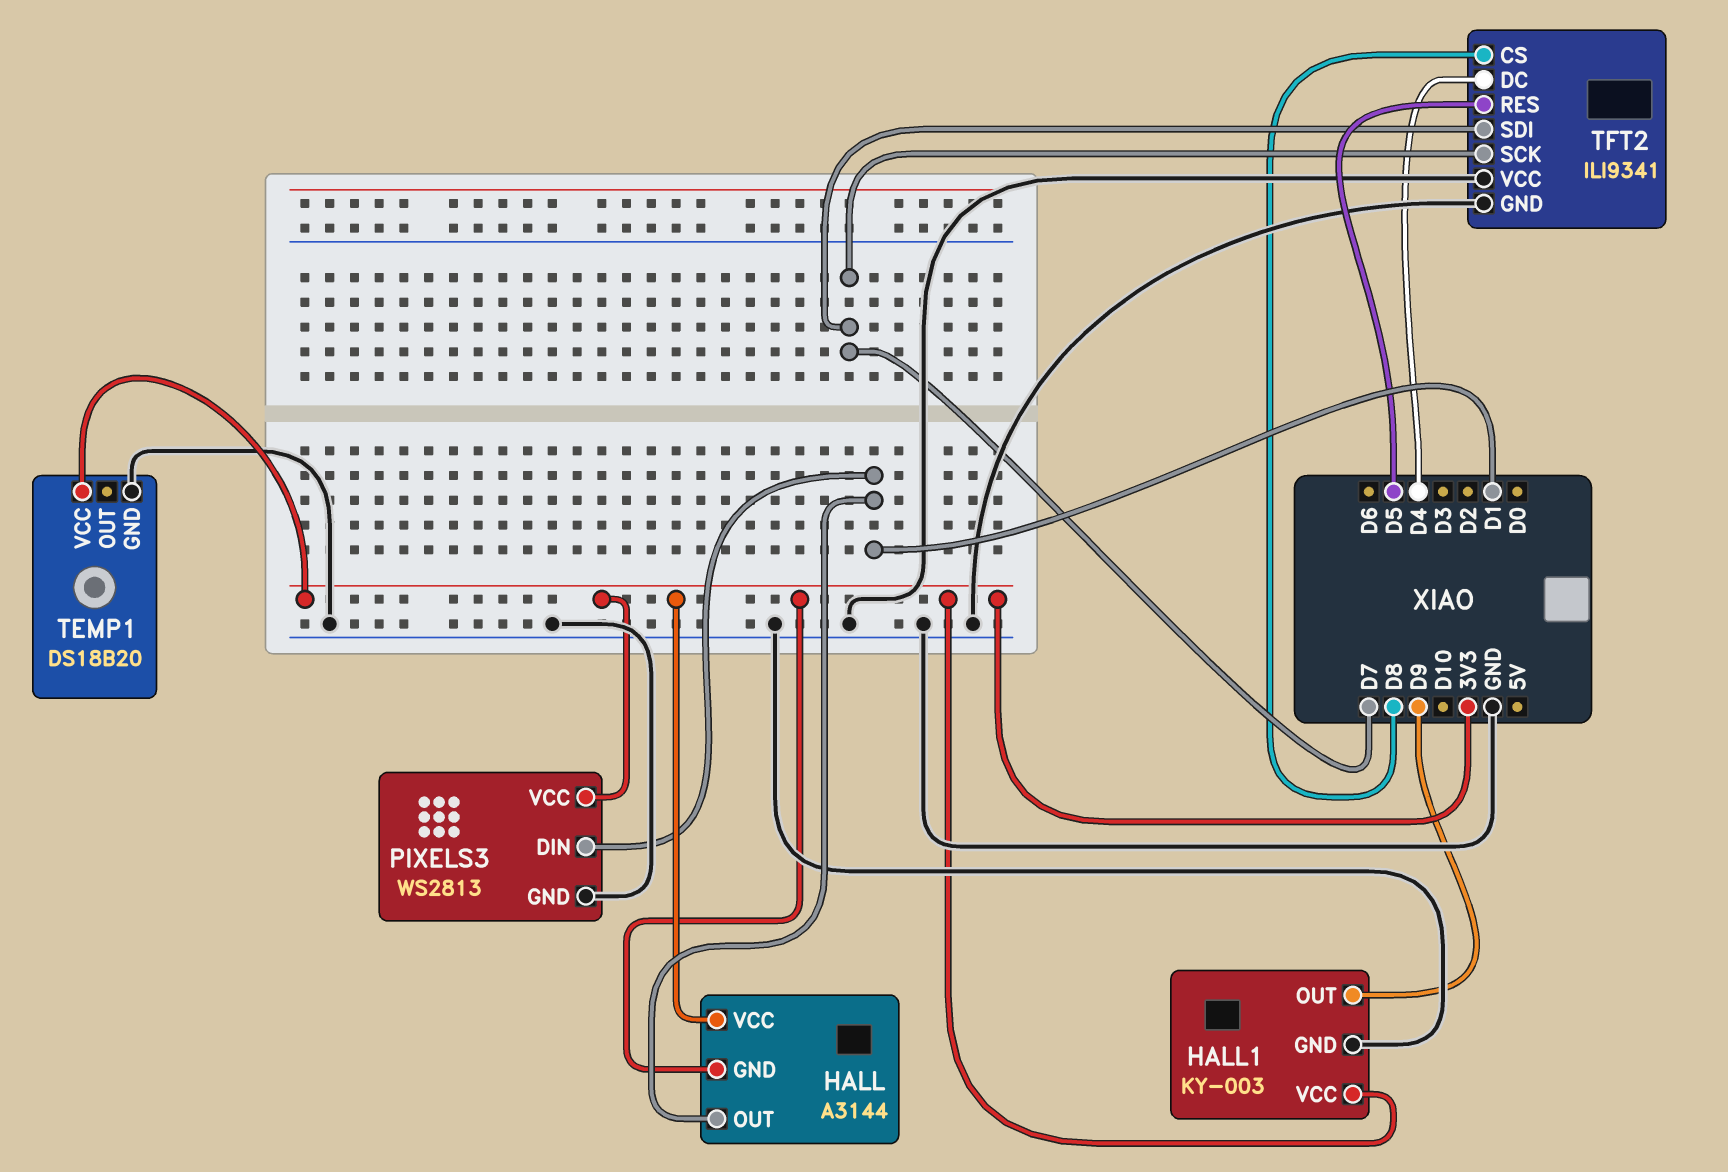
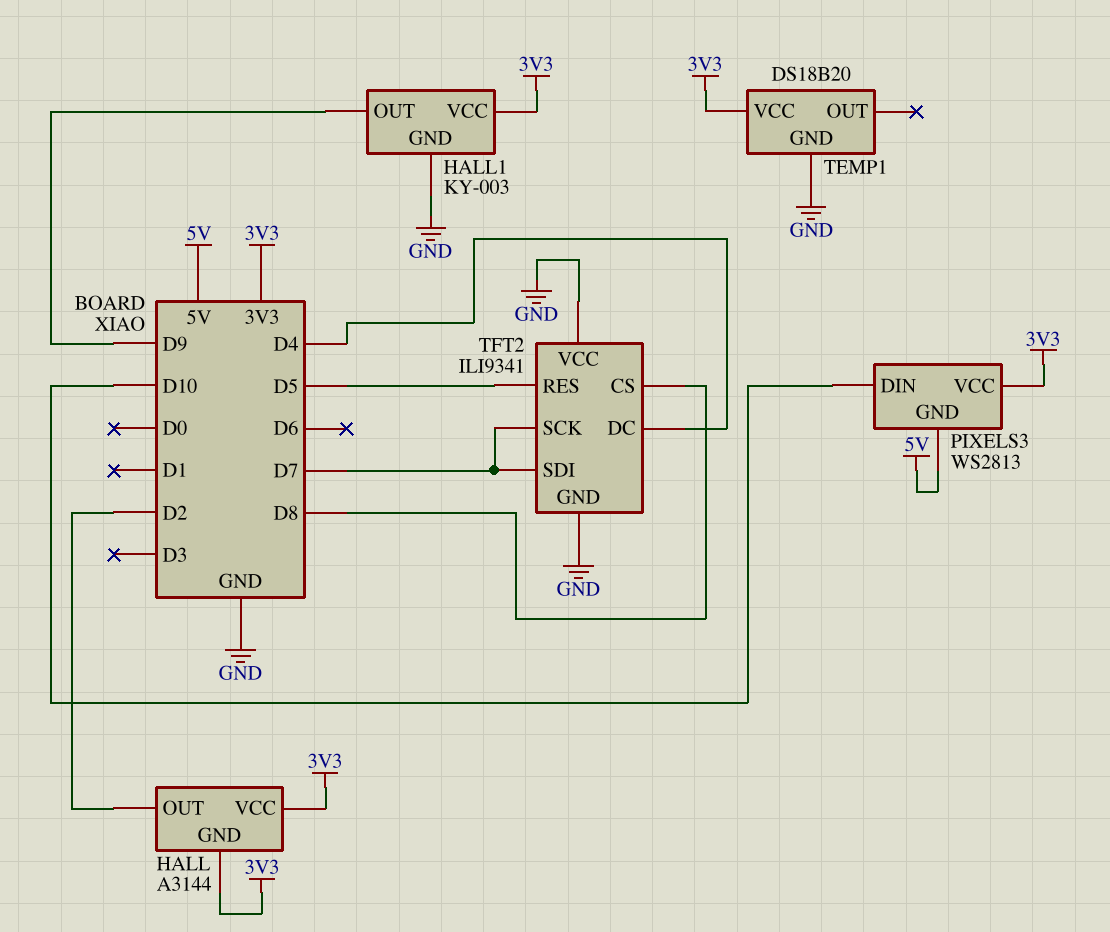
HALL pin OUT: D1 -> D2
PIXELS3 pin DIN: D1 -> D10
PIXELS3 pin GND: GND -> 5V

